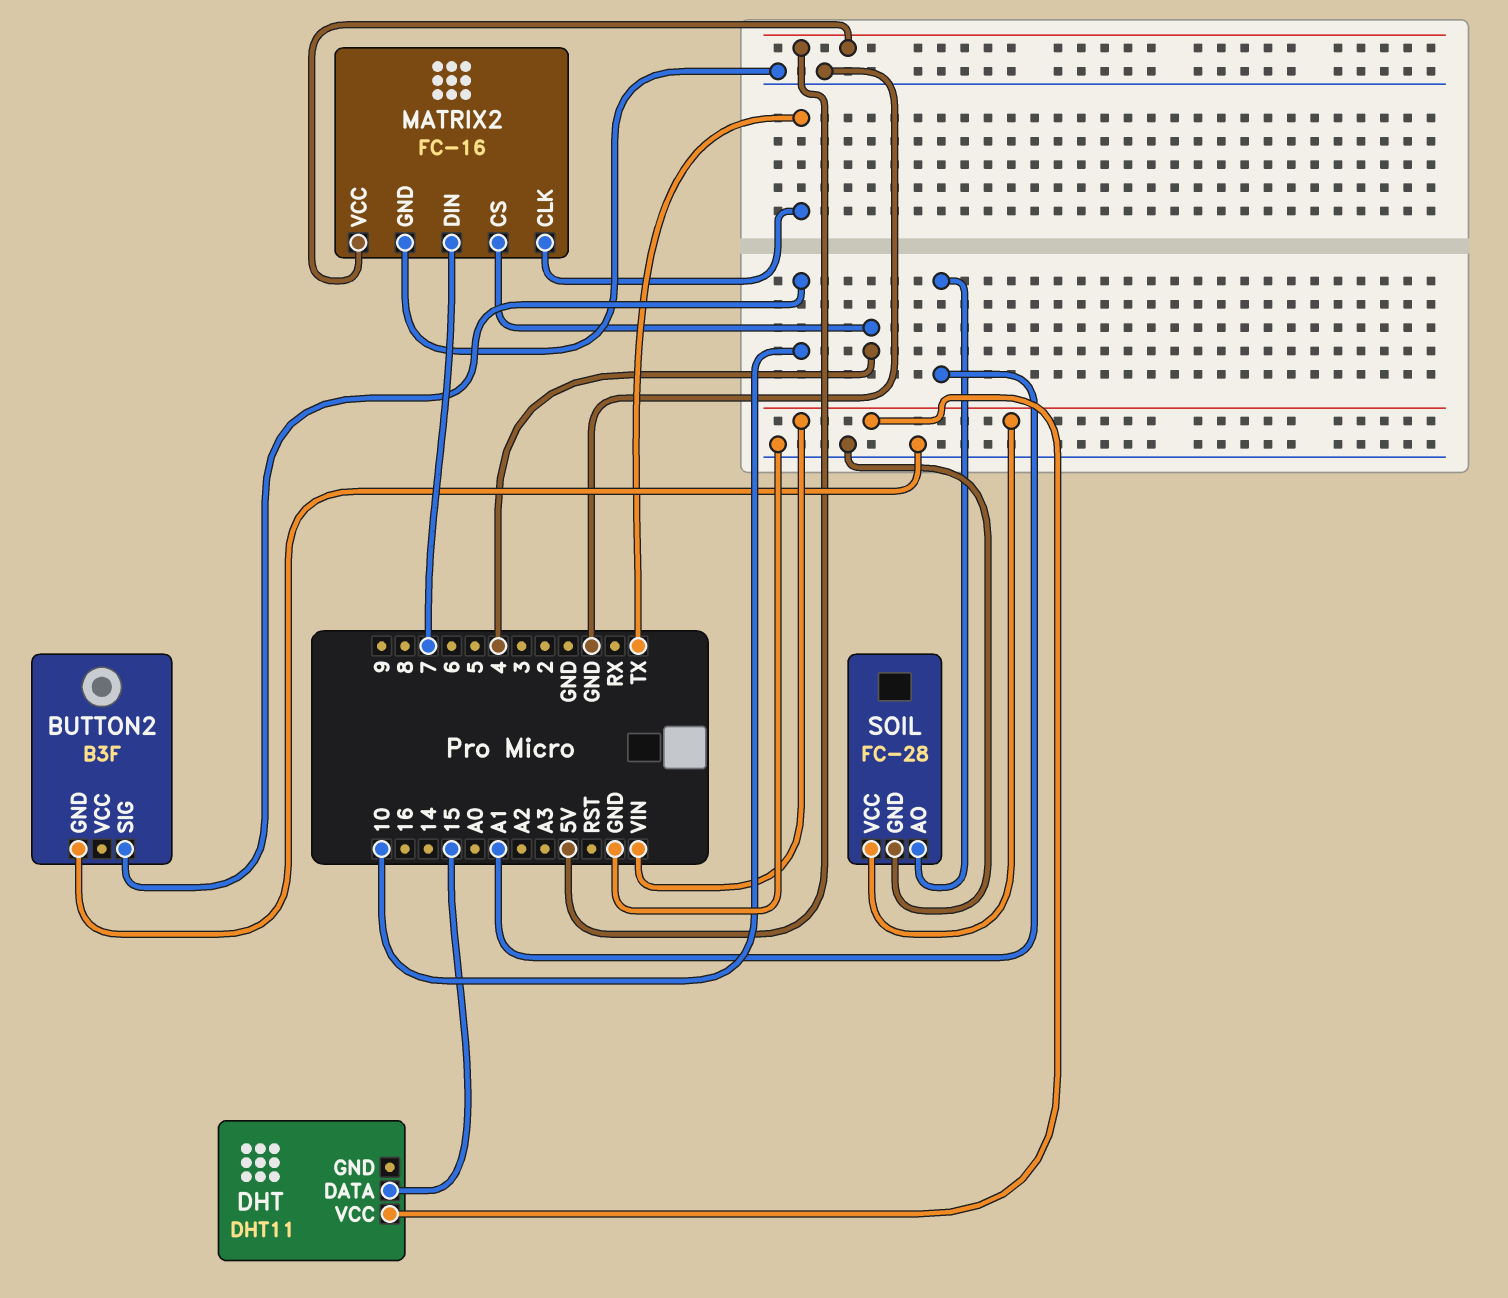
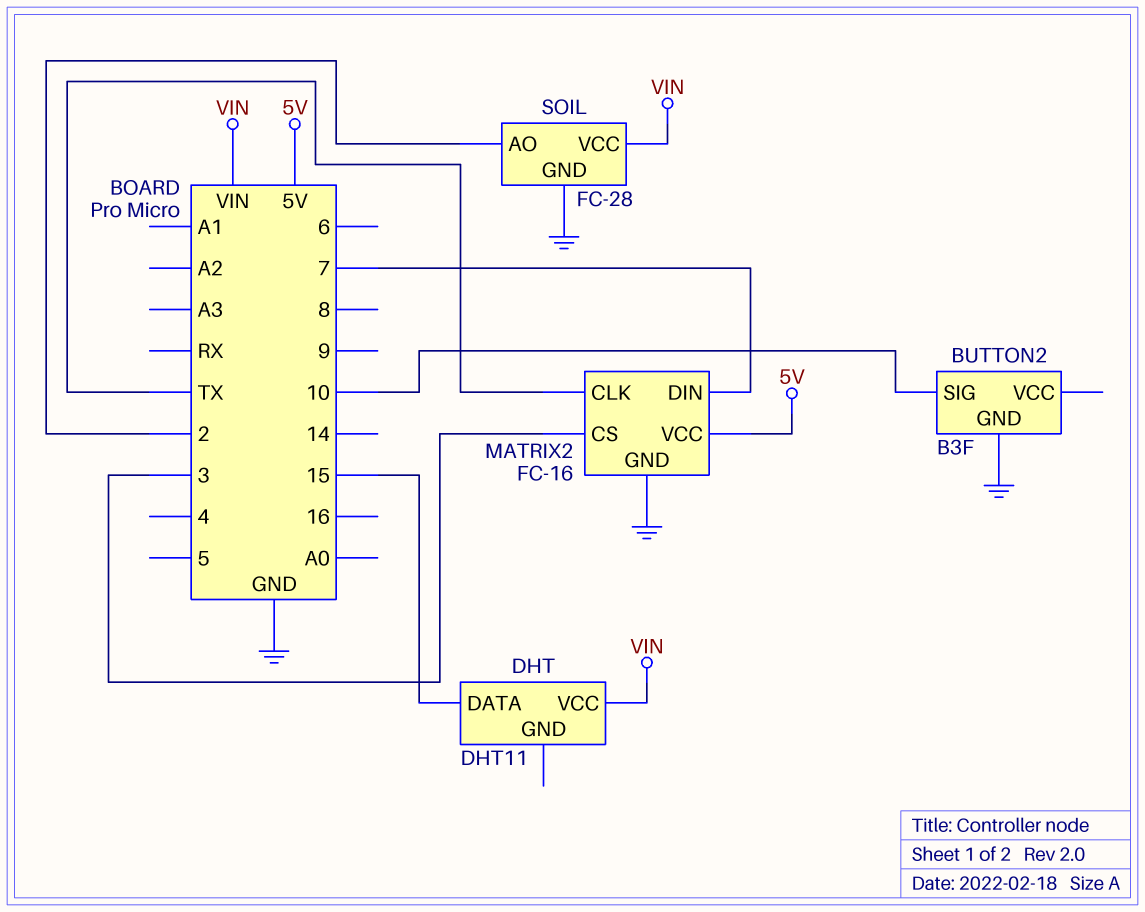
MATRIX2 pin CS: 4 -> 3
SOIL pin AO: A1 -> 2

